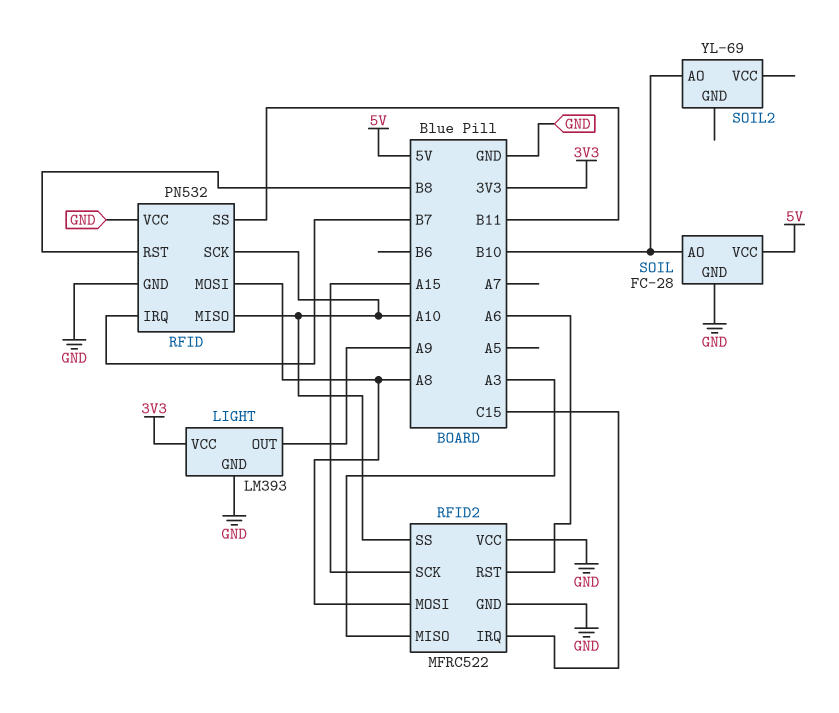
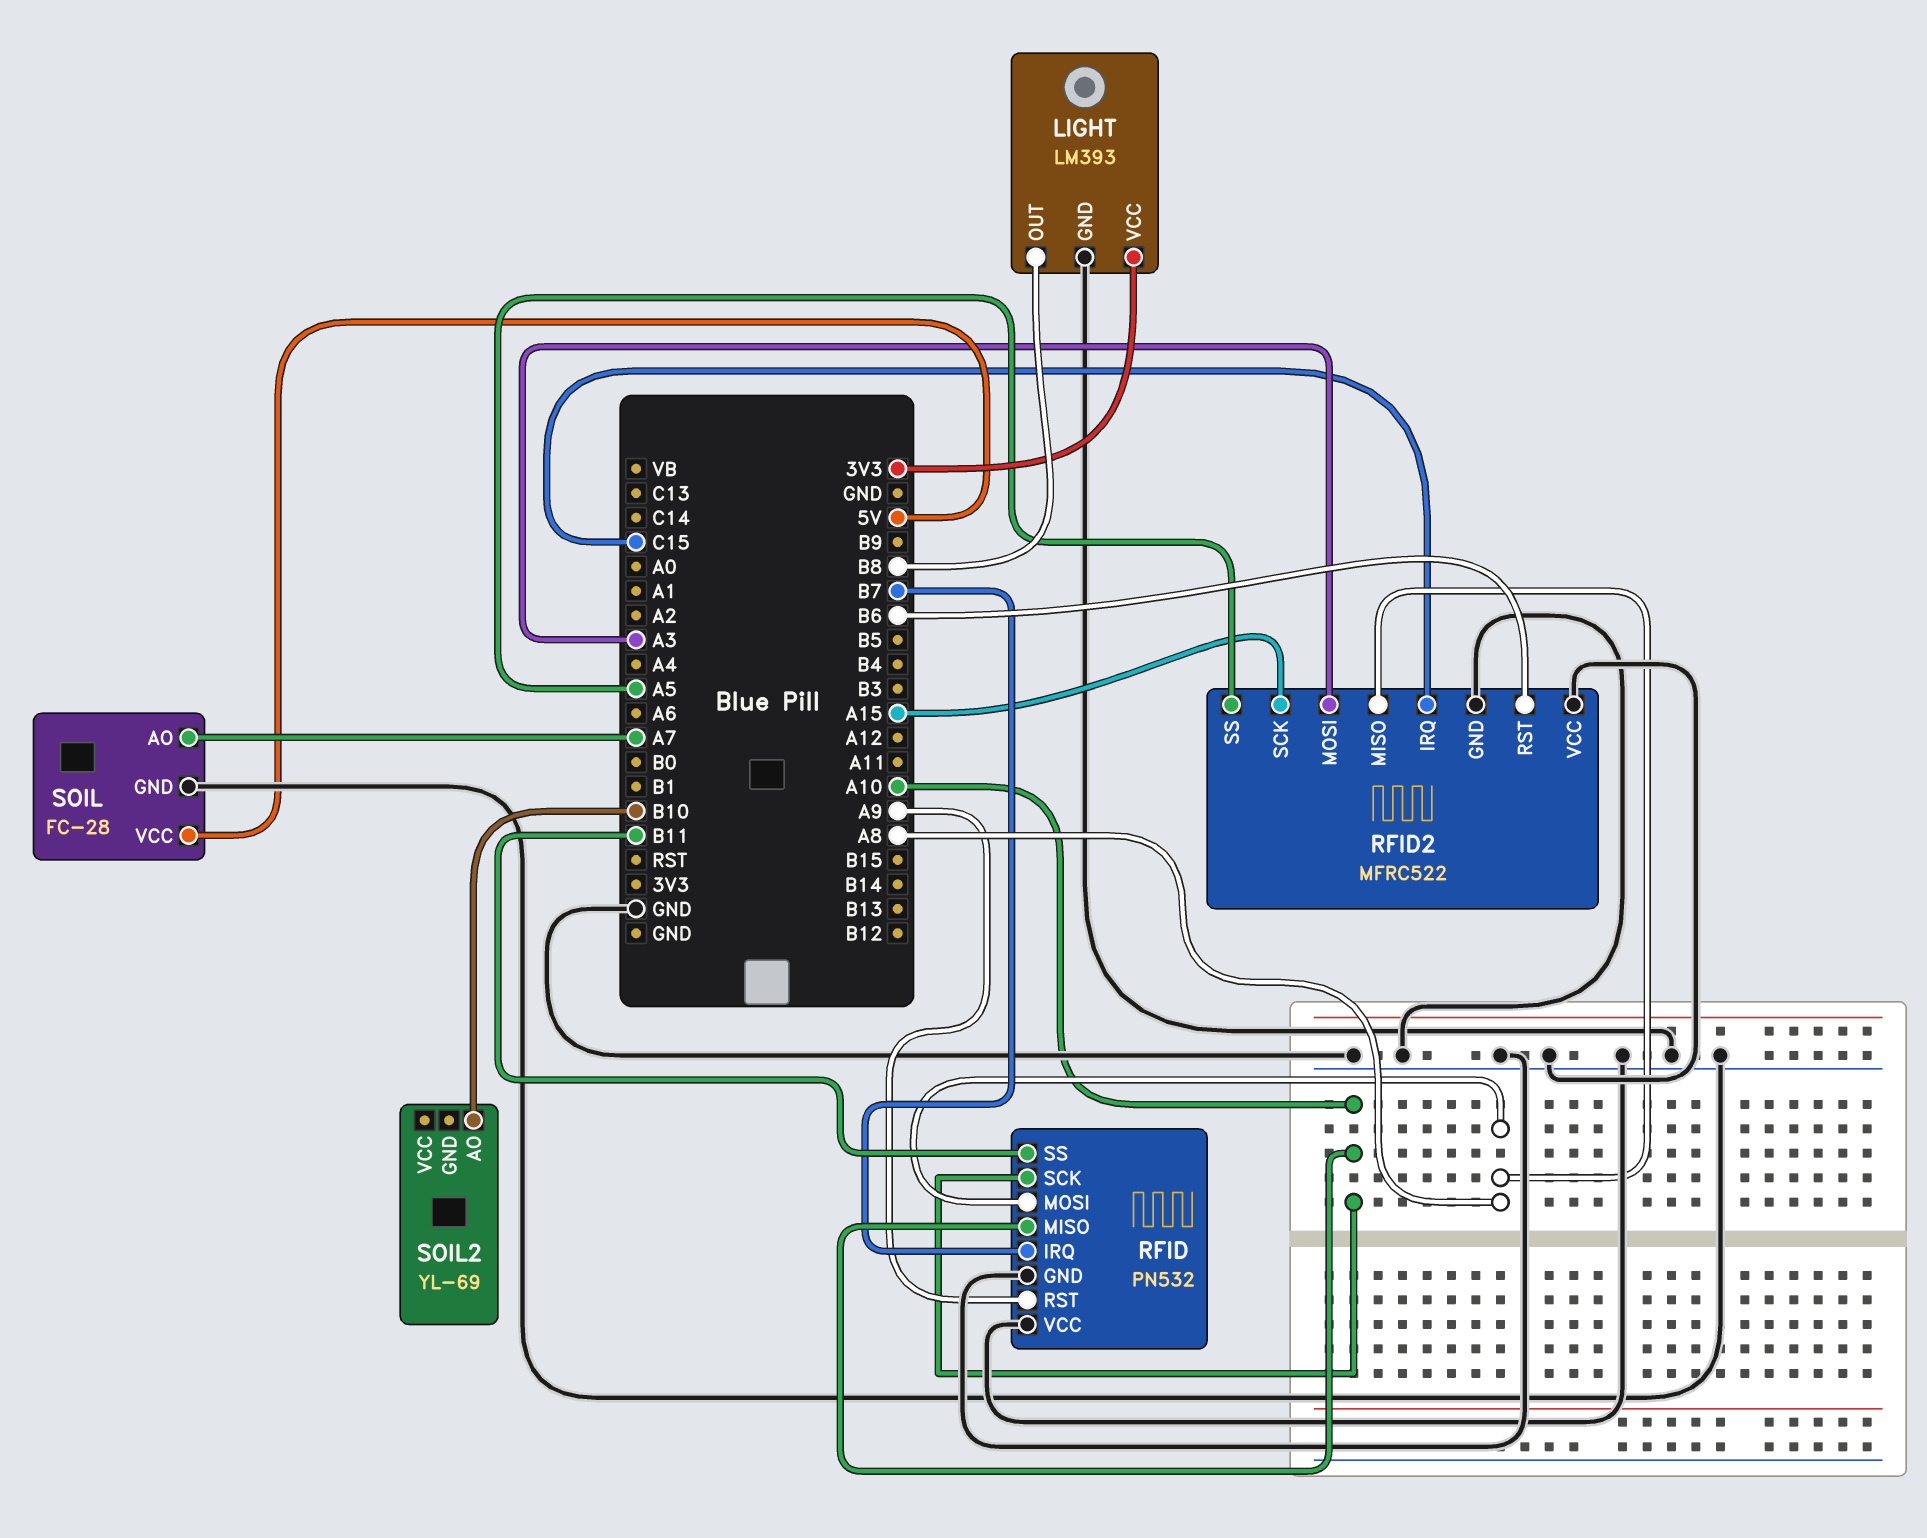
LIGHT pin OUT: A9 -> B8
RFID pin RST: B8 -> A9
RFID2 pin MISO: A3 -> A8
RFID2 pin MOSI: A8 -> A3
RFID2 pin RST: A6 -> B6
RFID2 pin SS: A10 -> A5
SOIL pin AO: B10 -> A7

